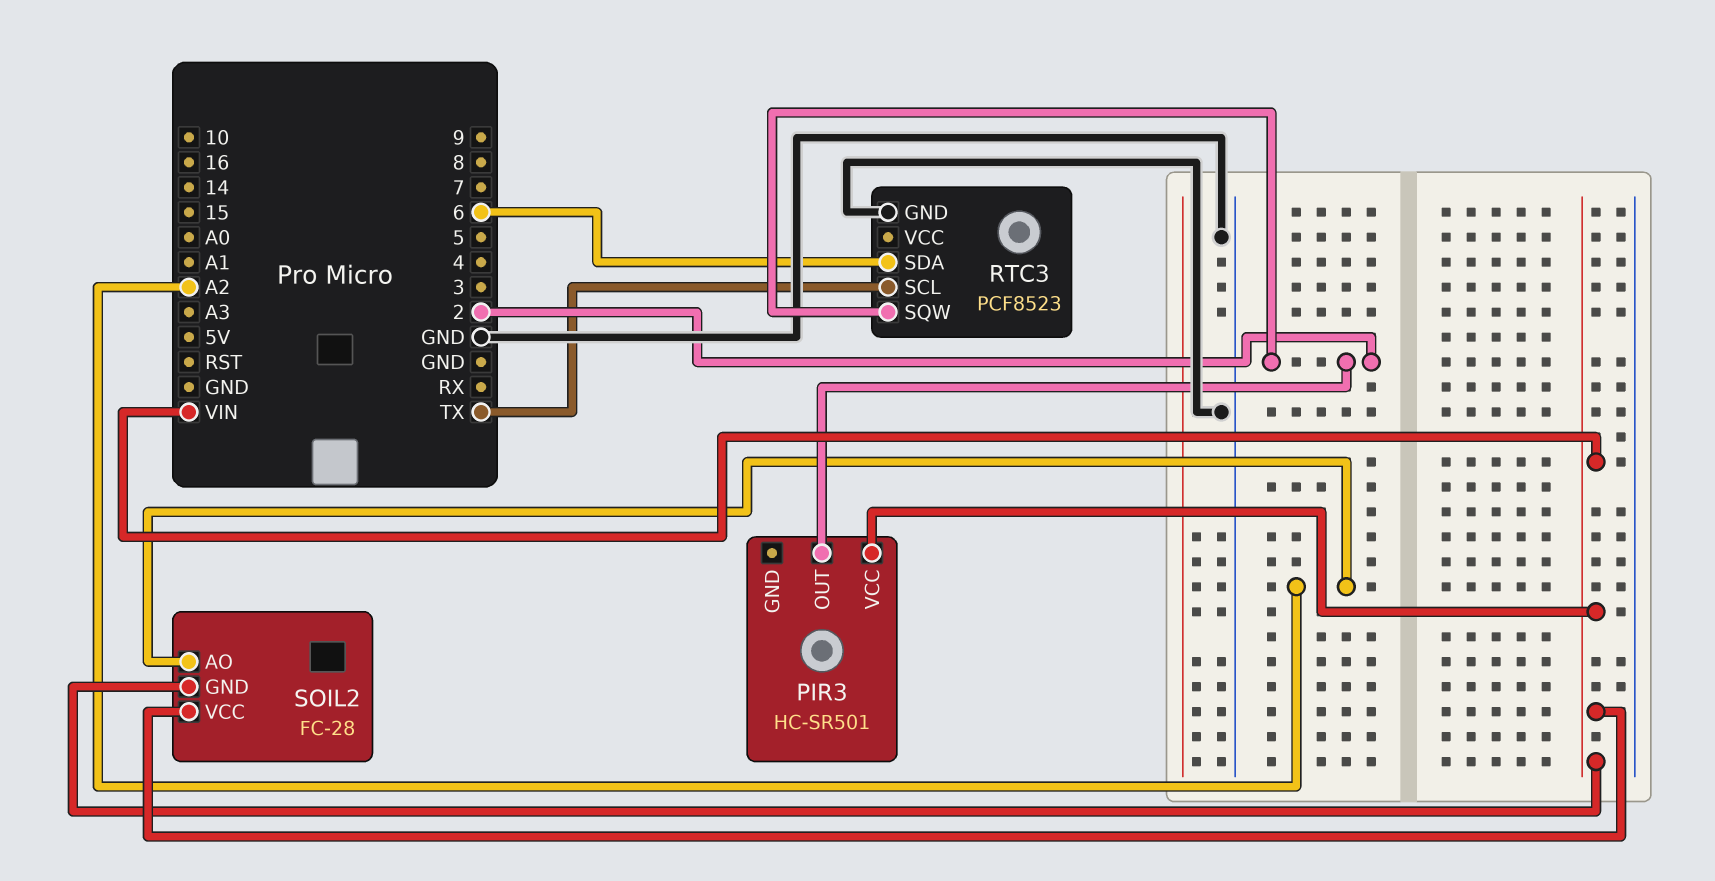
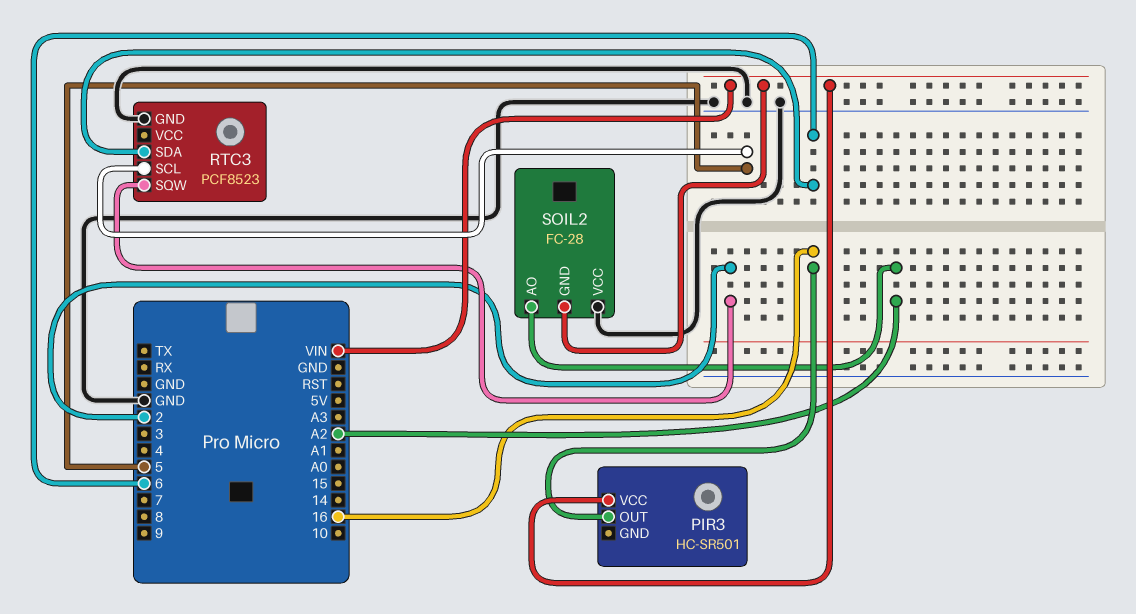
PIR3 pin OUT: 2 -> 16
RTC3 pin SCL: TX -> 5
SOIL2 pin VCC: VIN -> GND

